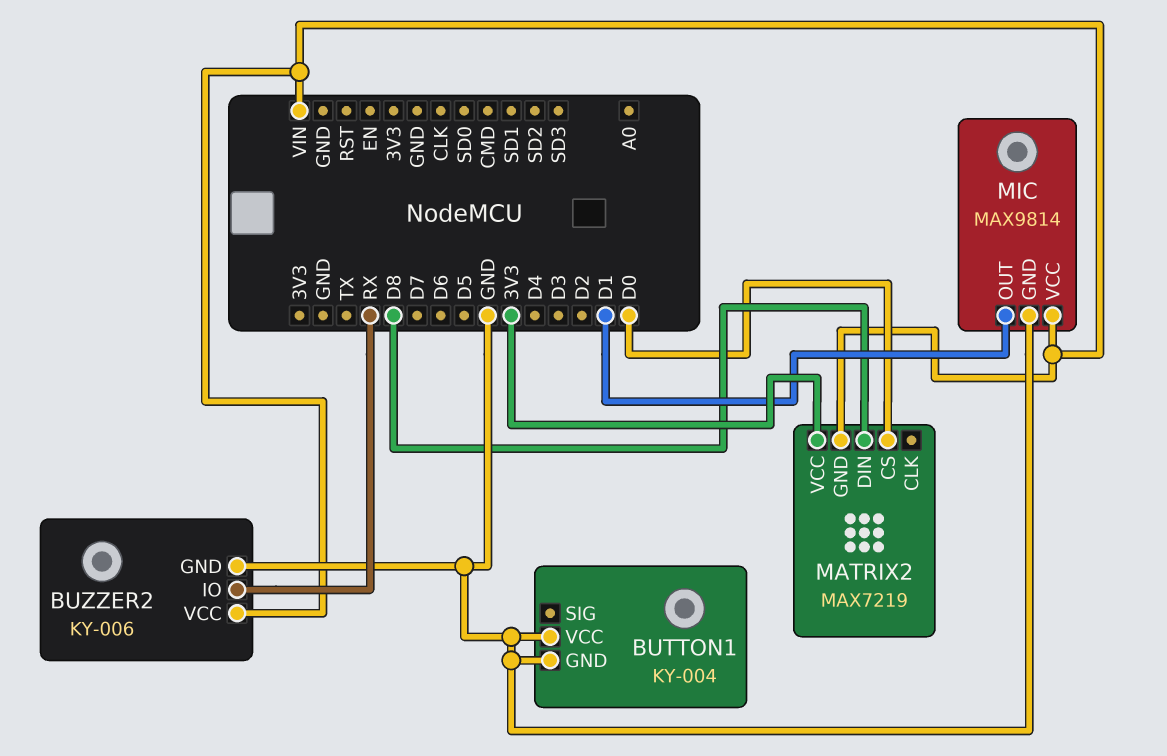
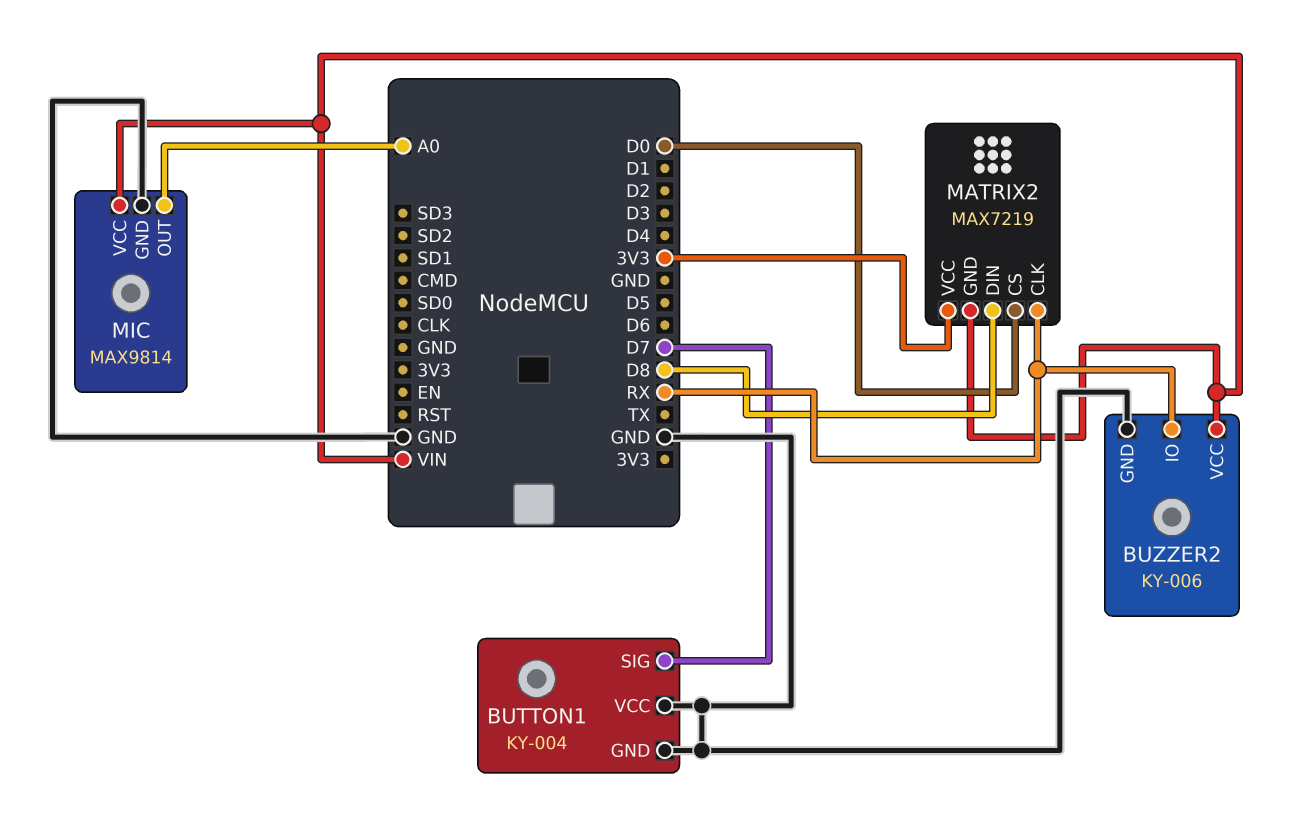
BUTTON1 pin SIG: none -> D7
MATRIX2 pin CLK: none -> RX
MIC pin OUT: D1 -> A0

